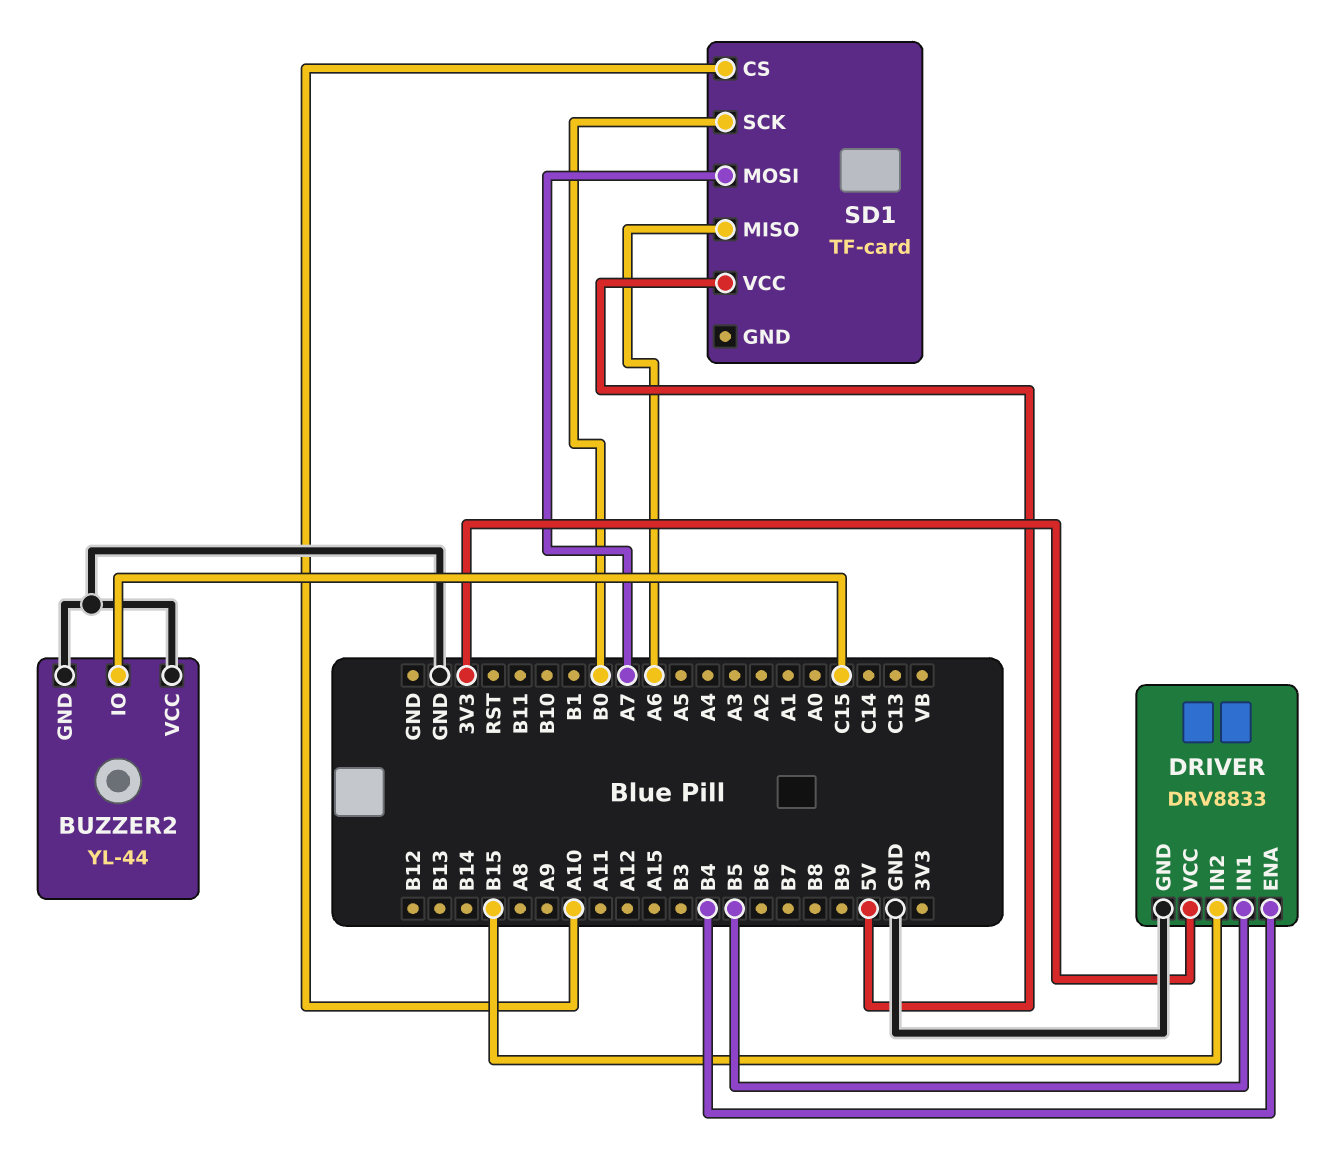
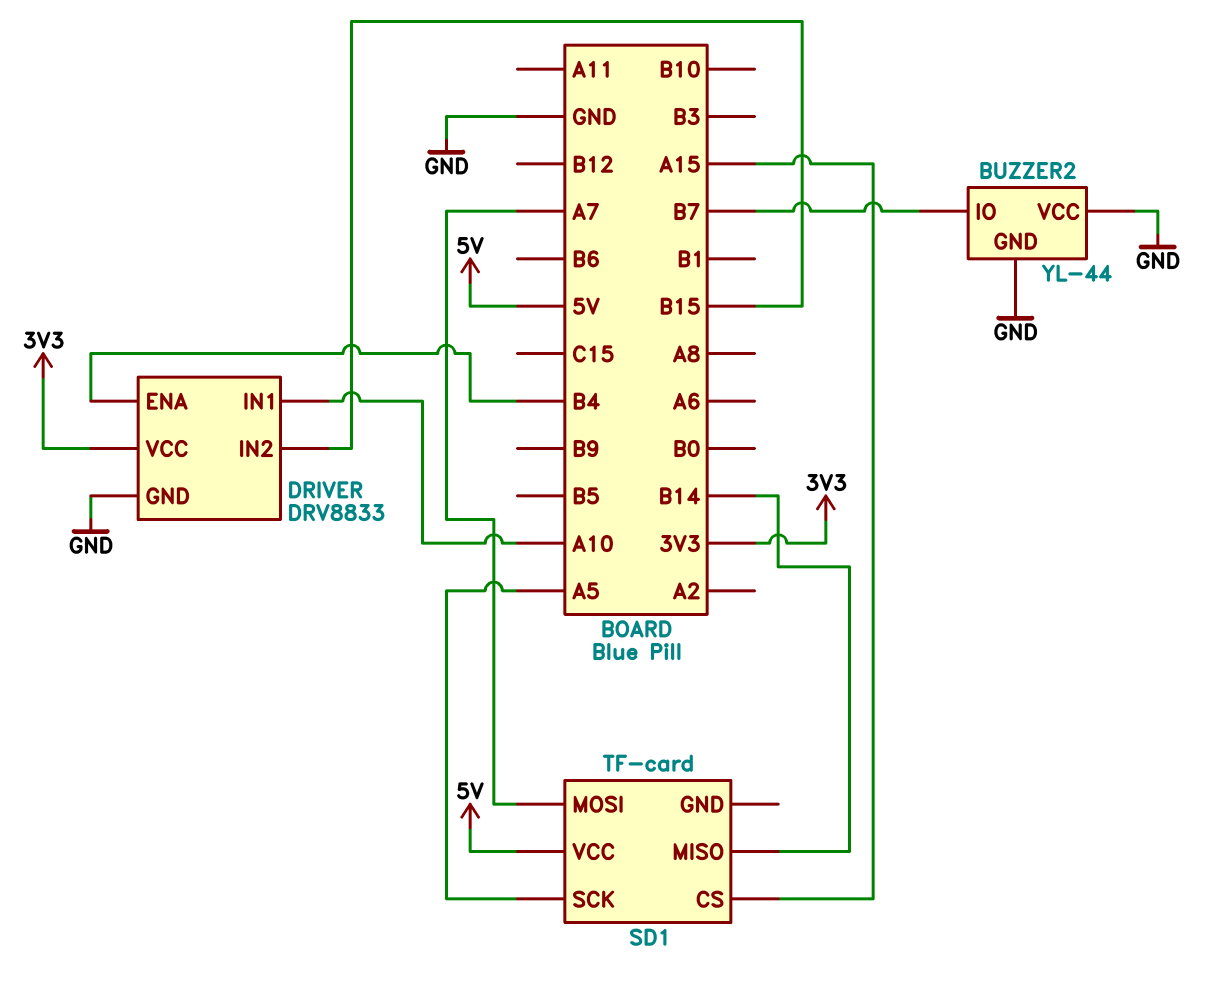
BUZZER2 pin IO: C15 -> B7
DRIVER pin IN1: B5 -> A10
SD1 pin CS: A10 -> A15
SD1 pin MISO: A6 -> B14
SD1 pin SCK: B0 -> A5

